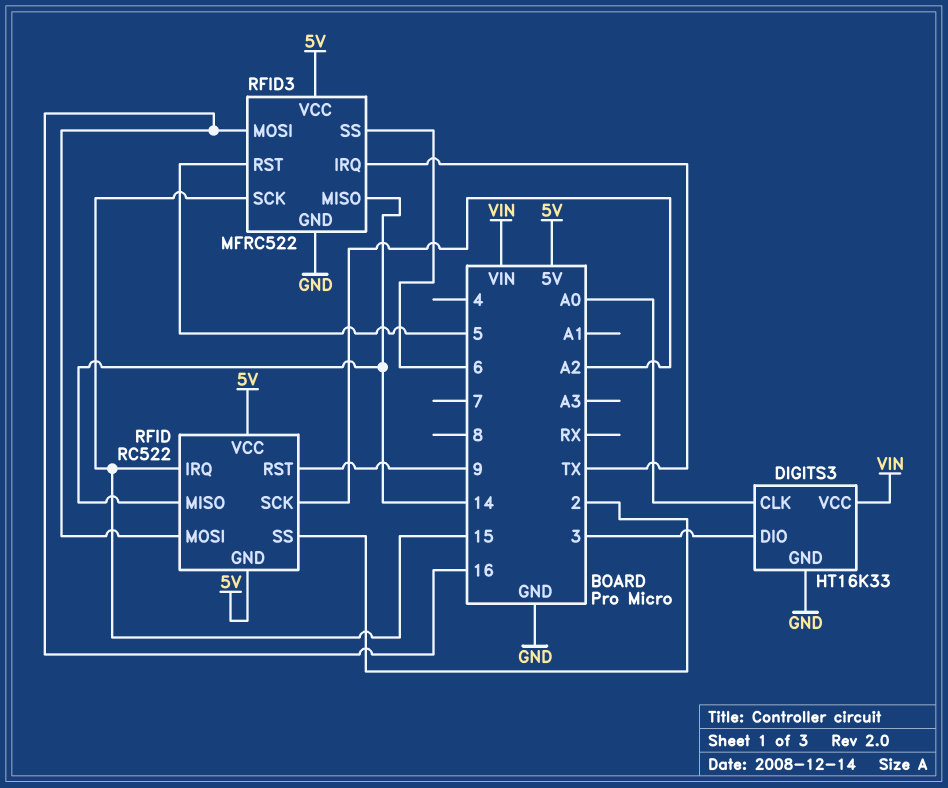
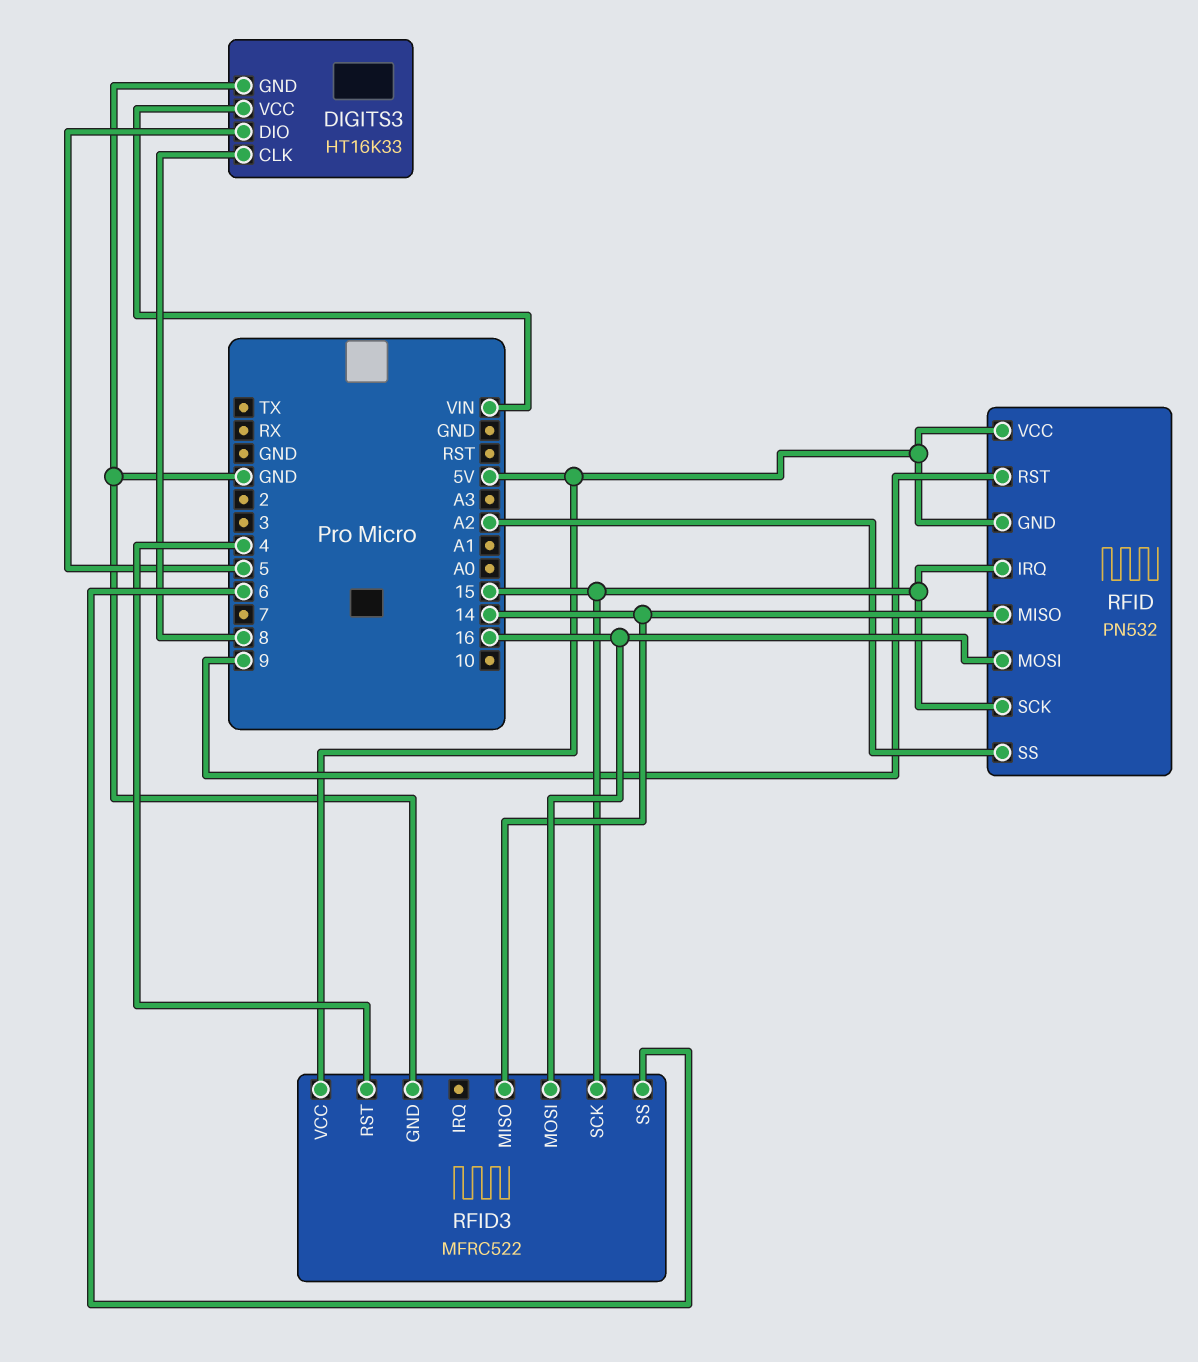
DIGITS3 pin CLK: A0 -> 8
DIGITS3 pin DIO: 3 -> 5
RFID: RC522 -> PN532
RFID pin SCK: A2 -> 15
RFID pin SS: 2 -> A2
RFID3 pin IRQ: TX -> none
RFID3 pin RST: 5 -> 4

